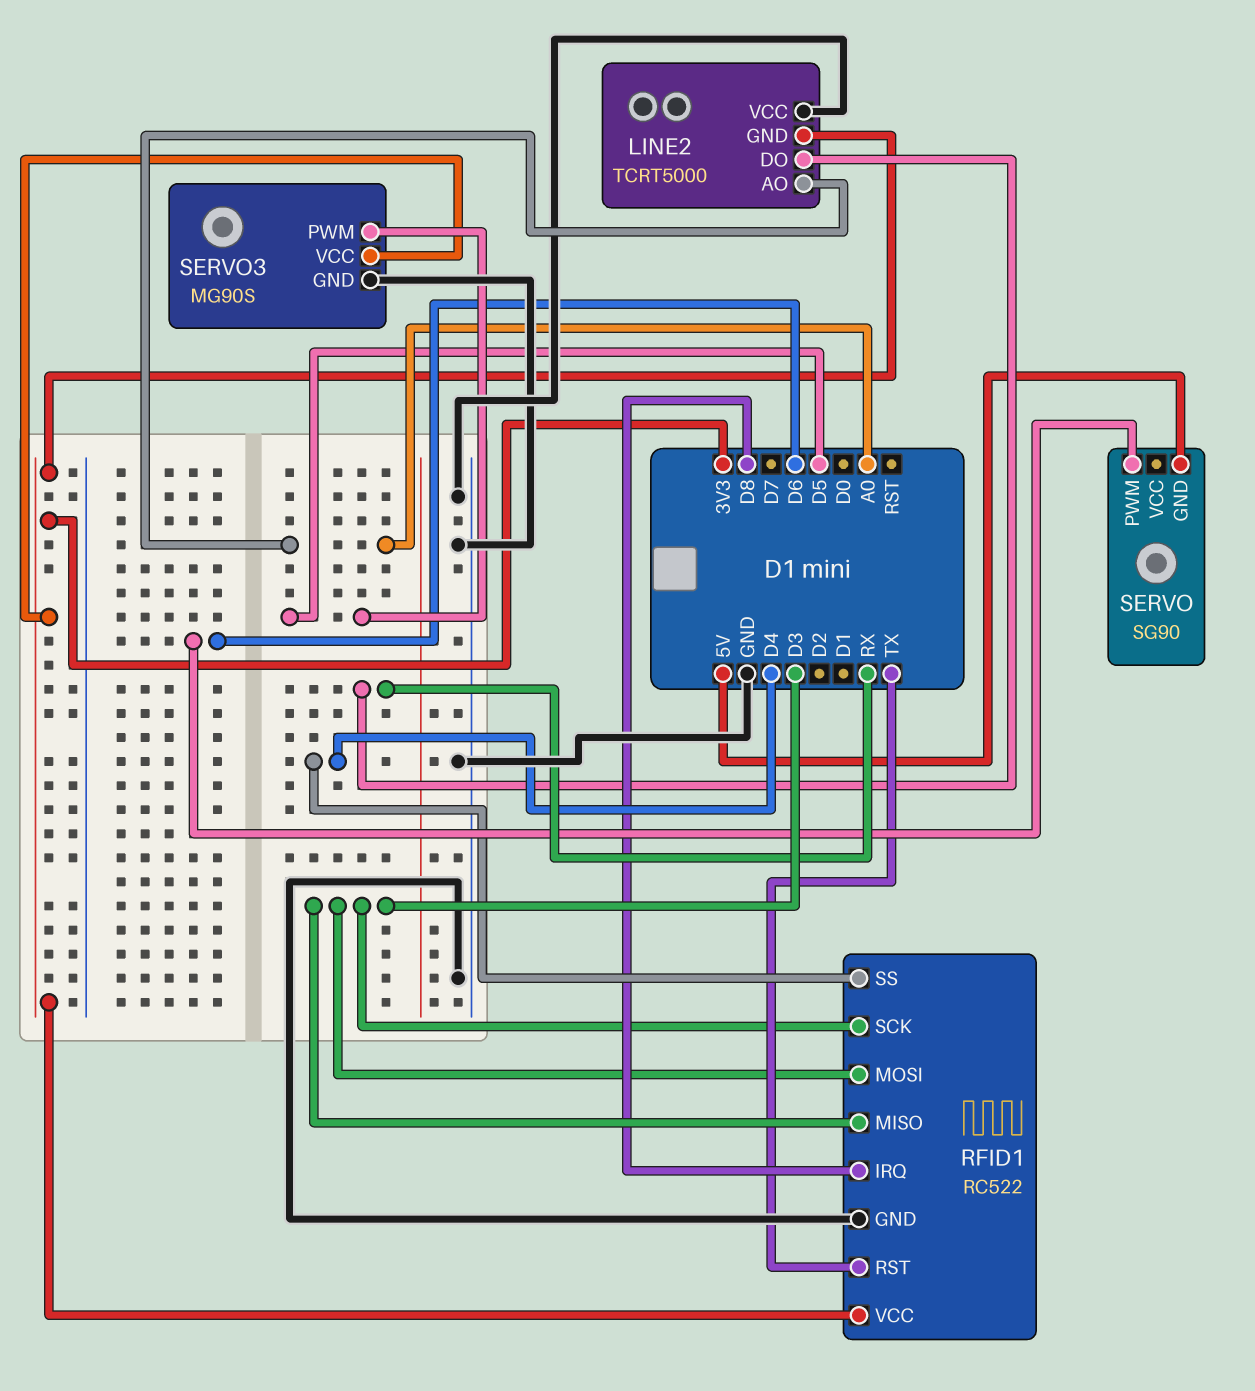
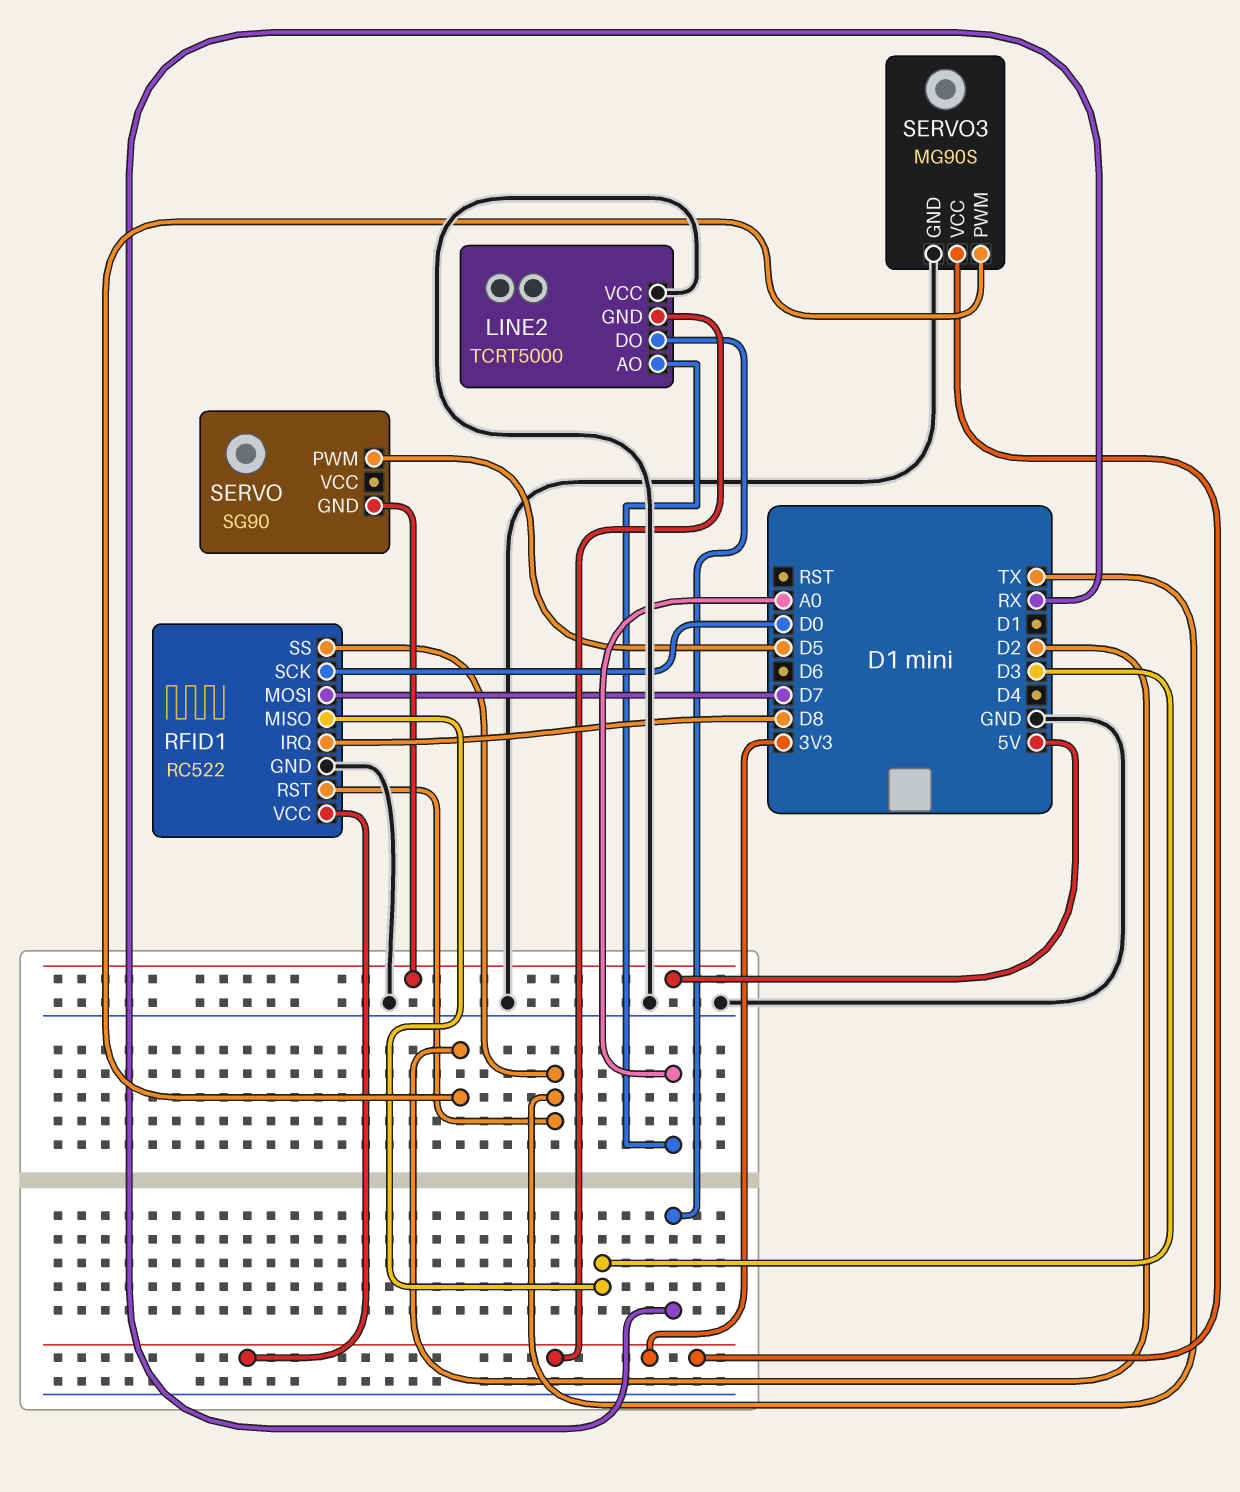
RFID1 pin MOSI: D3 -> D7
RFID1 pin SCK: D3 -> D0
RFID1 pin SS: D4 -> TX
SERVO pin PWM: D6 -> D5
SERVO3 pin PWM: D5 -> D2

